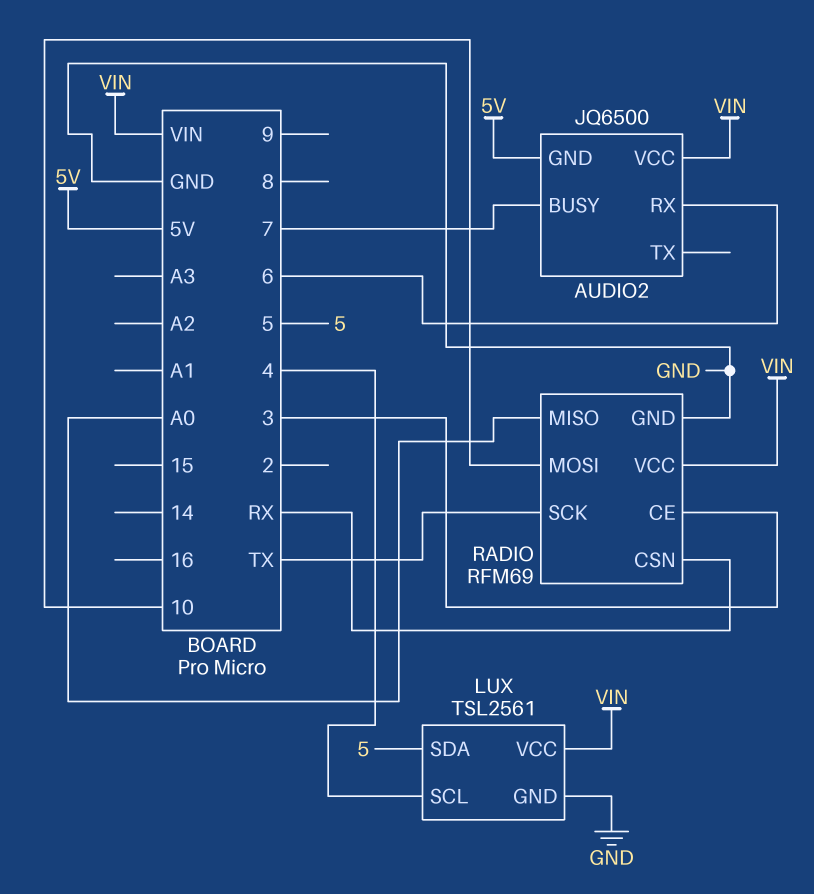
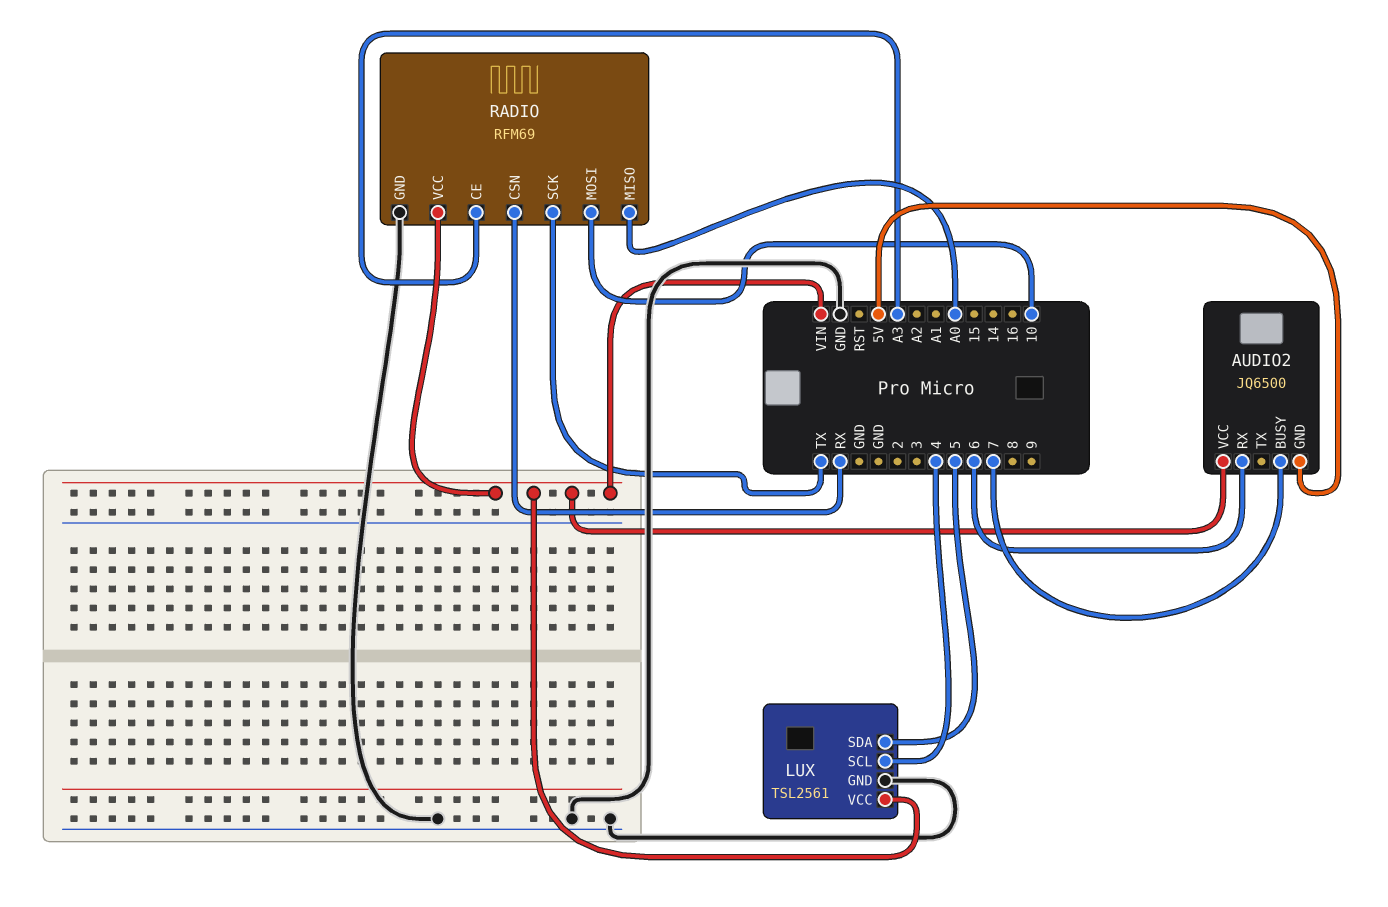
RADIO pin CE: 3 -> A3

